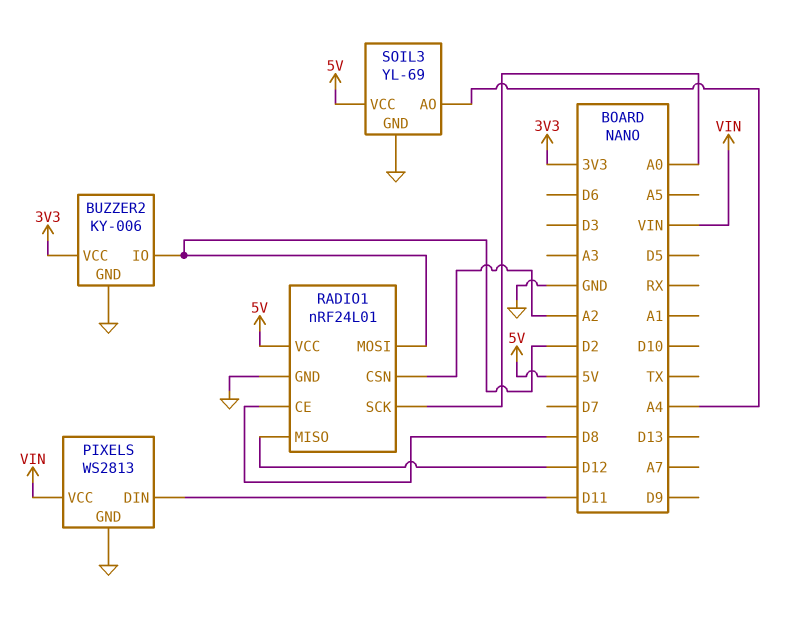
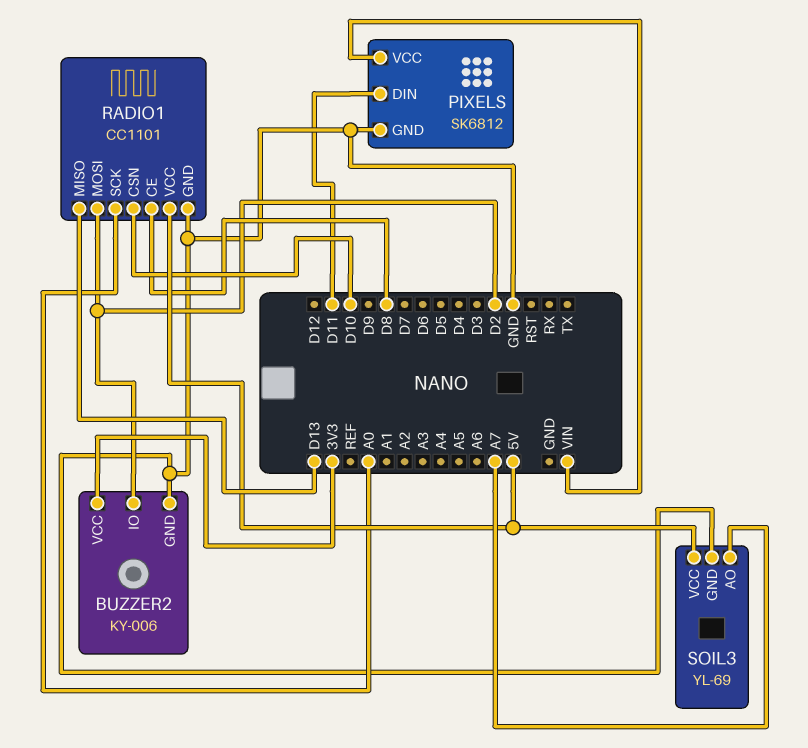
PIXELS: WS2813 -> SK6812
RADIO1: nRF24L01 -> CC1101
RADIO1 pin CSN: A2 -> D10
RADIO1 pin MISO: D12 -> D13
SOIL3 pin AO: A4 -> A7

